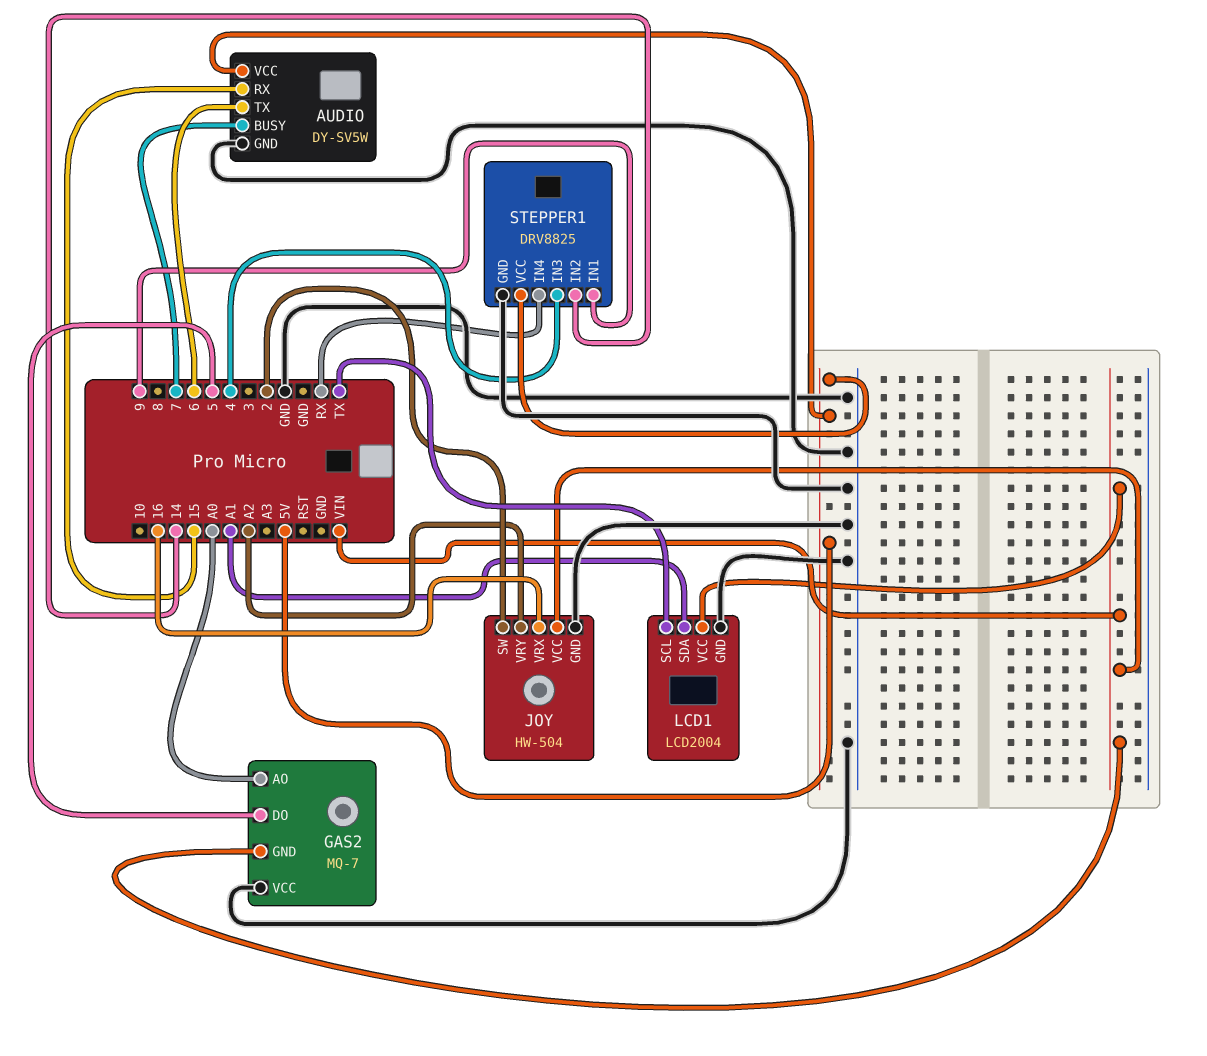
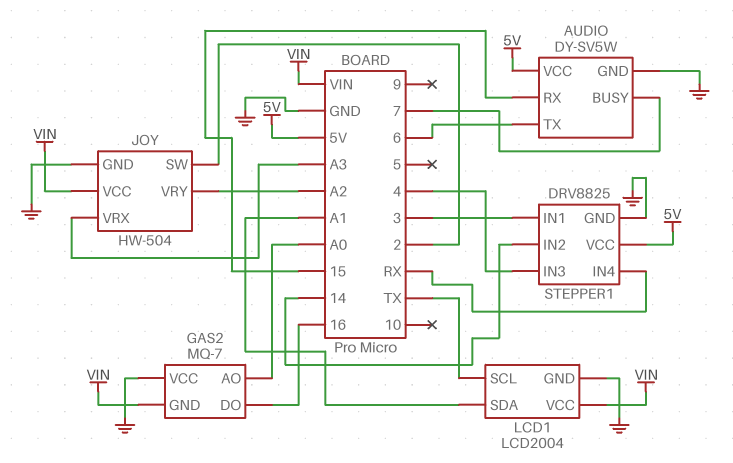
GAS2 pin DO: 5 -> 16
JOY pin VRX: 16 -> A3
STEPPER1 pin IN1: 9 -> 3

